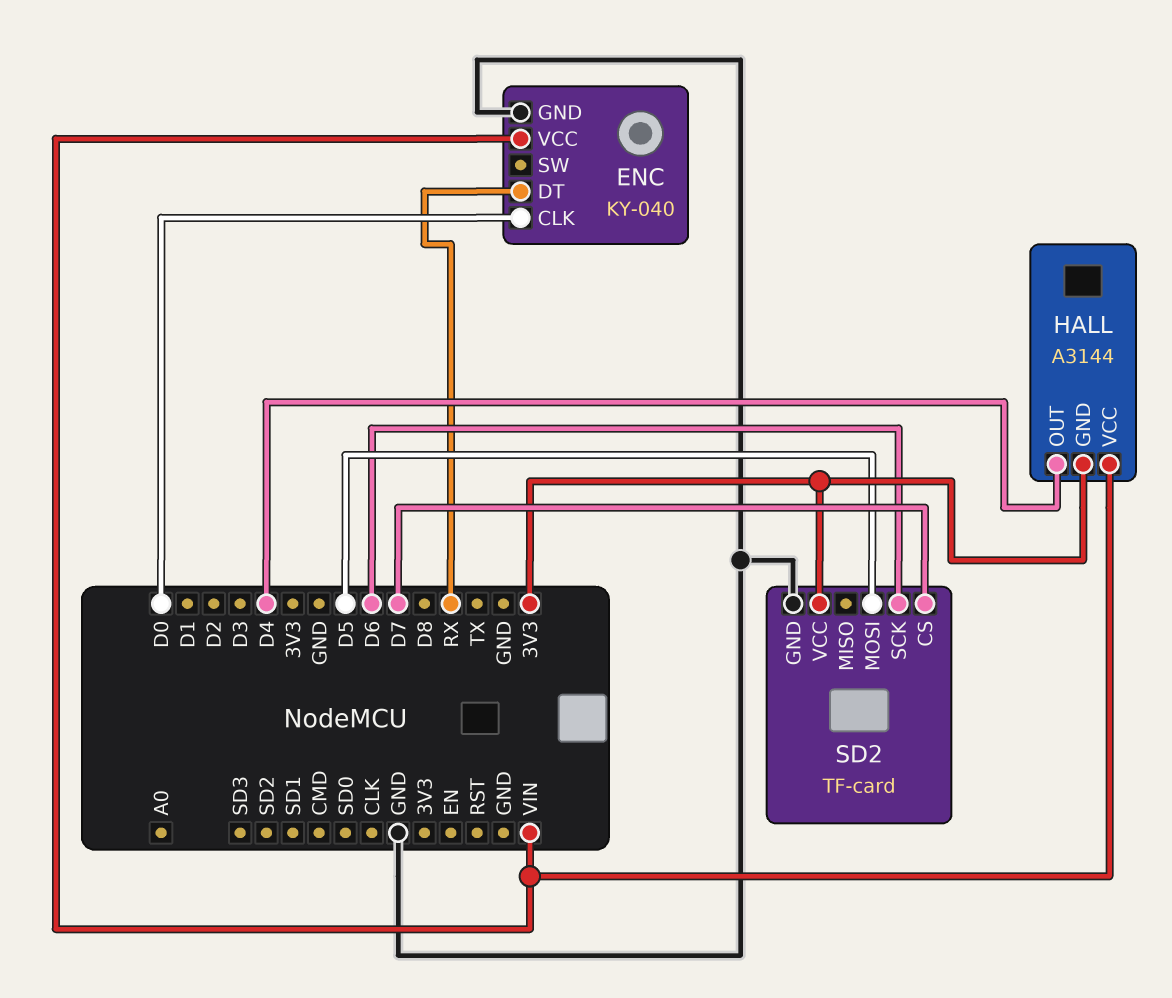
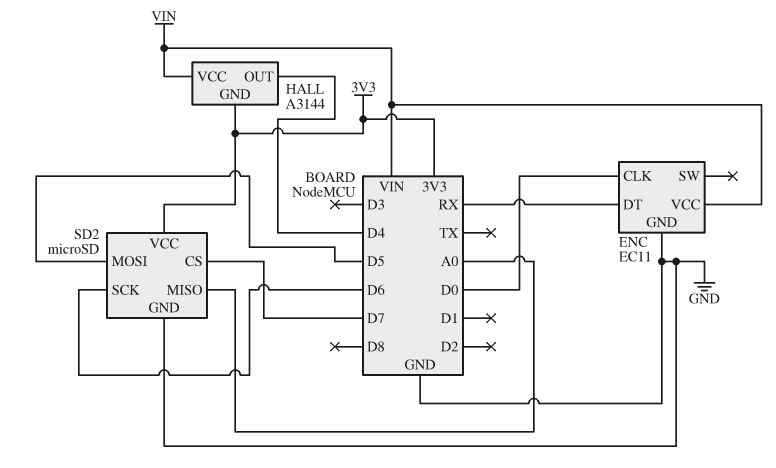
ENC: KY-040 -> EC11
SD2: TF-card -> microSD
SD2 pin MISO: none -> A0

